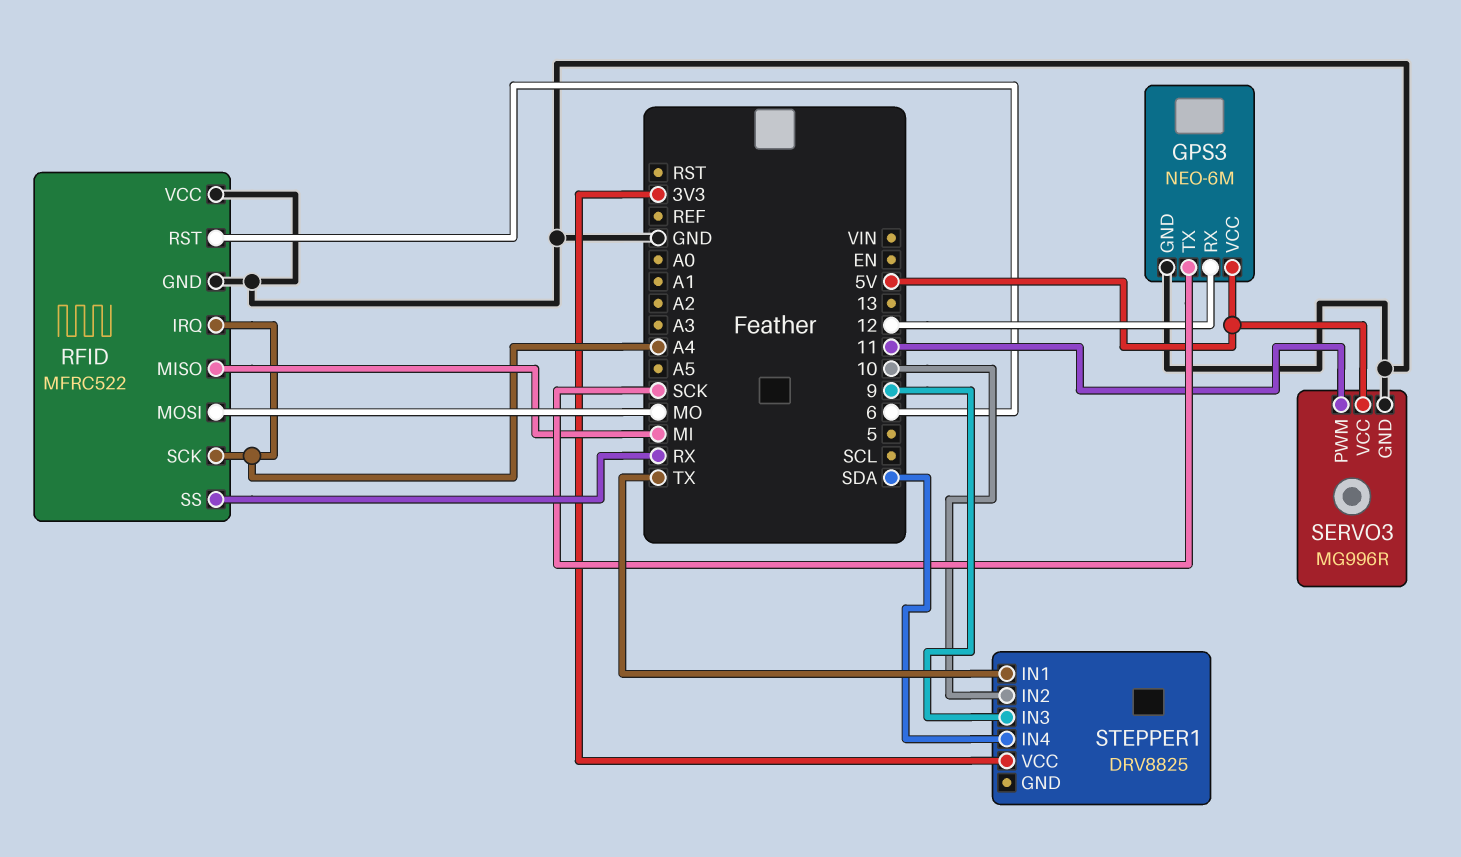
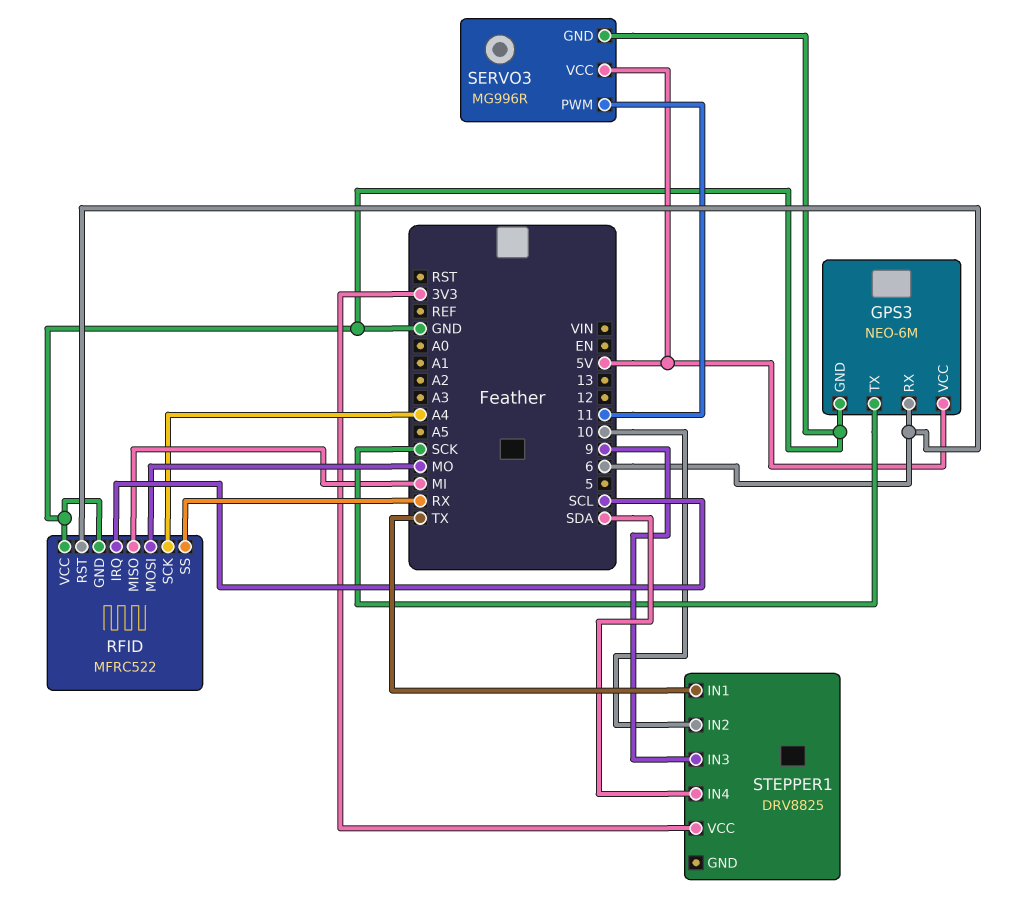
GPS3 pin RX: 12 -> 6
RFID pin IRQ: A4 -> SCL

